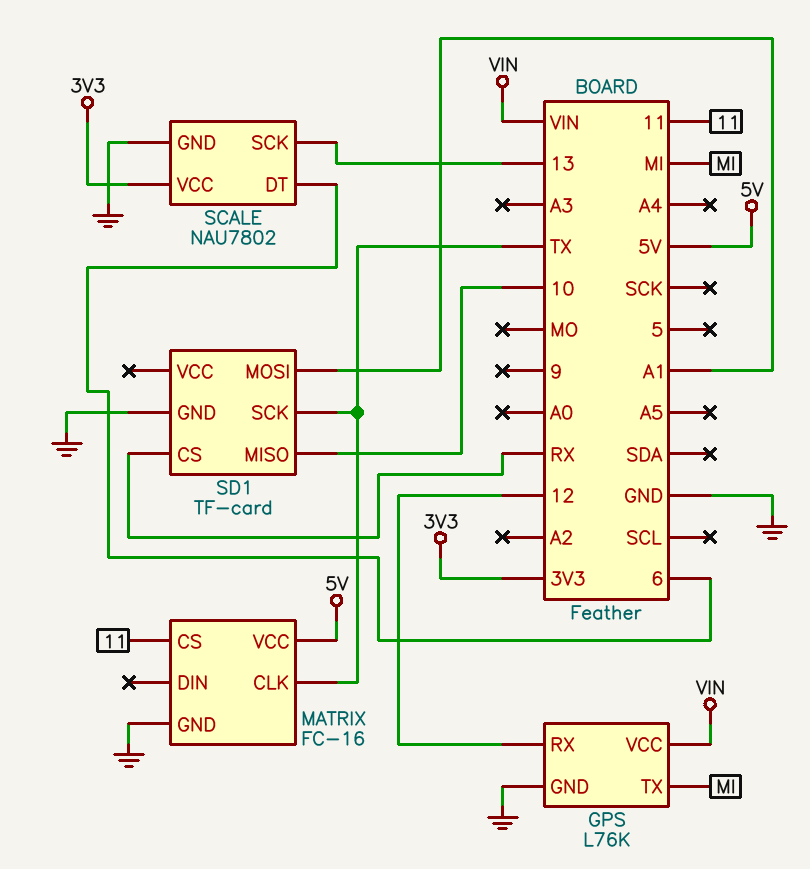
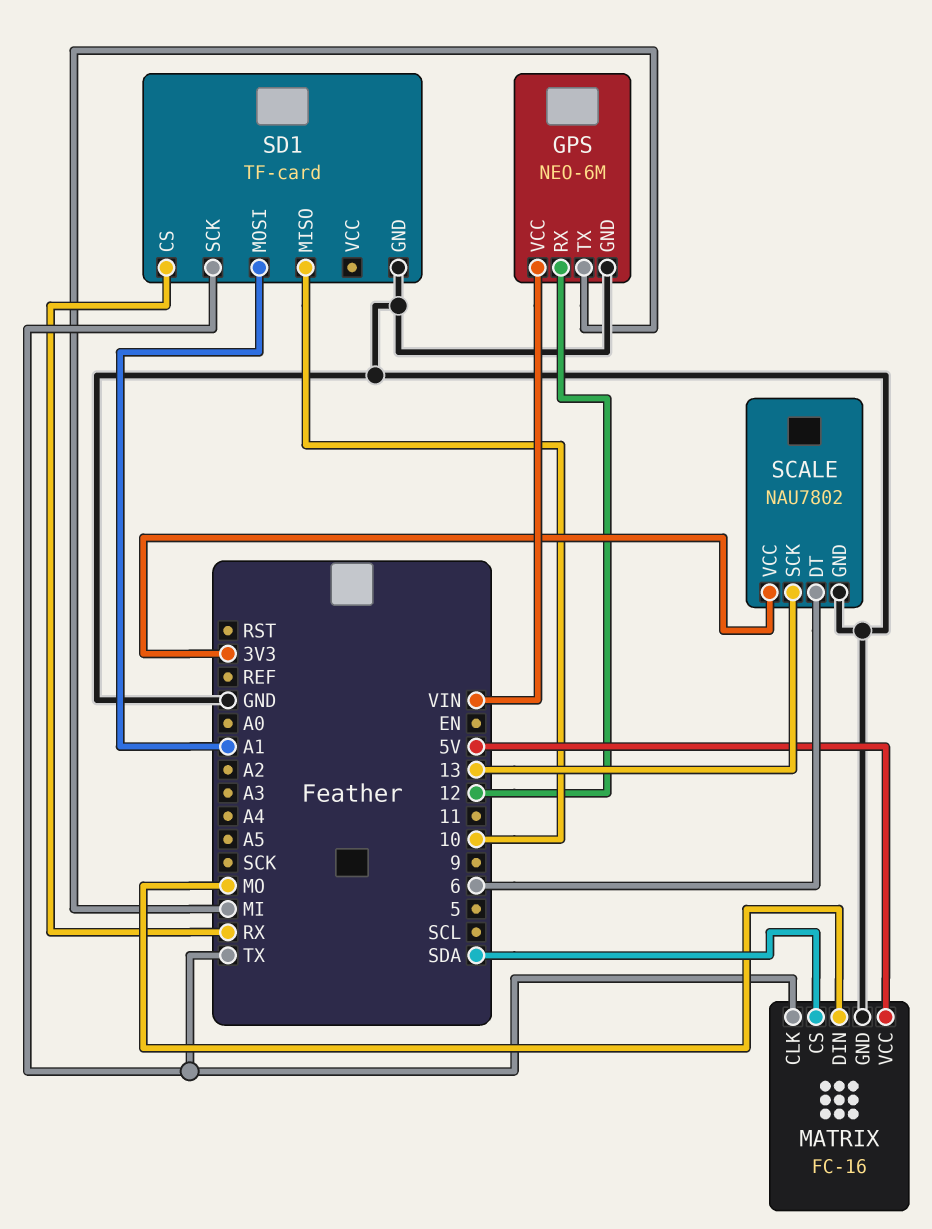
GPS: L76K -> NEO-6M
MATRIX pin CS: 11 -> SDA
MATRIX pin DIN: none -> MO

